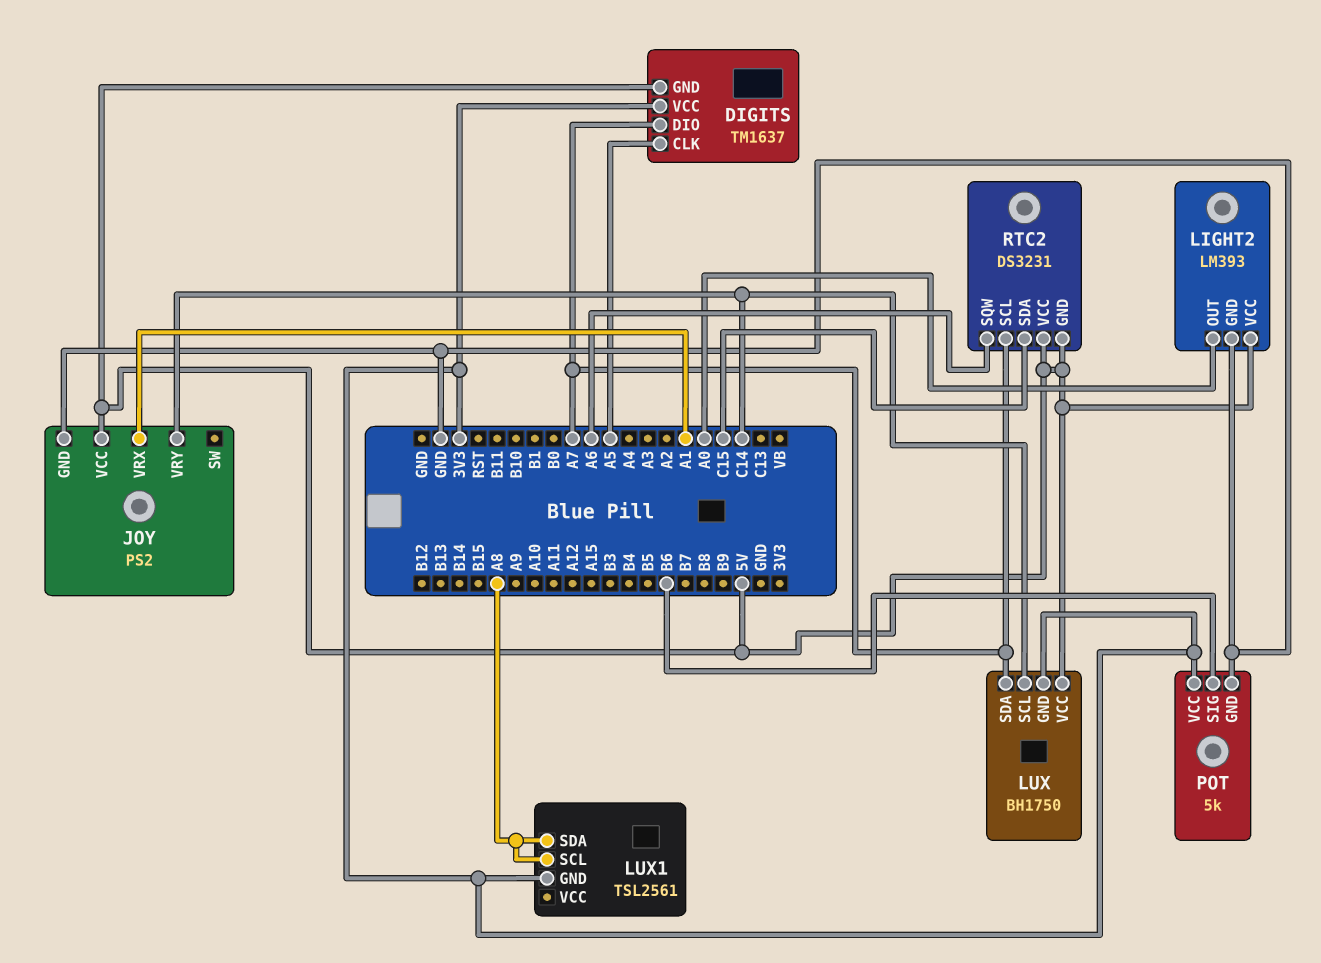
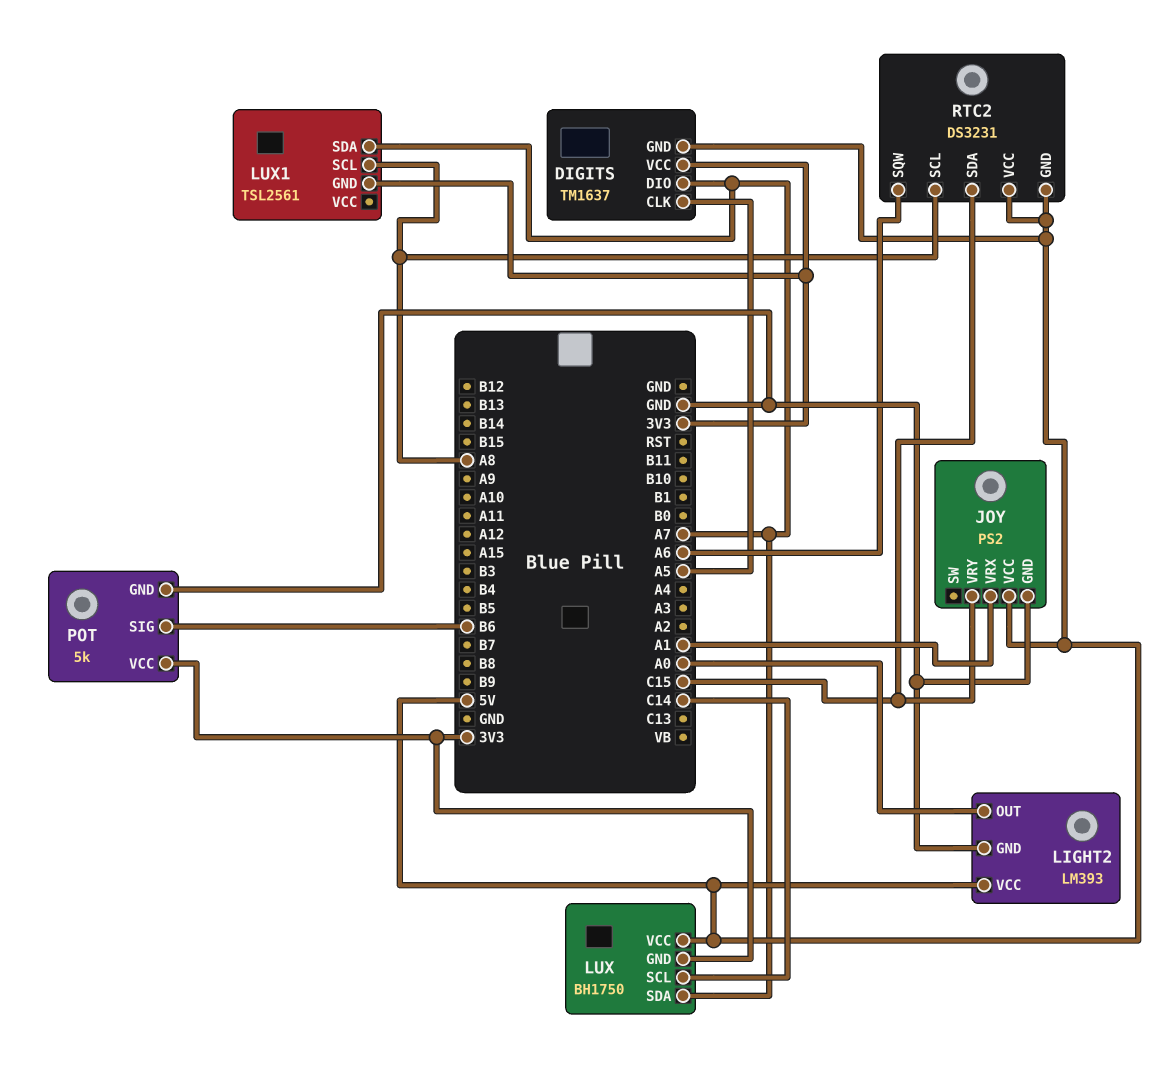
JOY pin VRY: C14 -> C15
LUX1 pin SDA: A8 -> A7
RTC2 pin SCL: A7 -> A8

